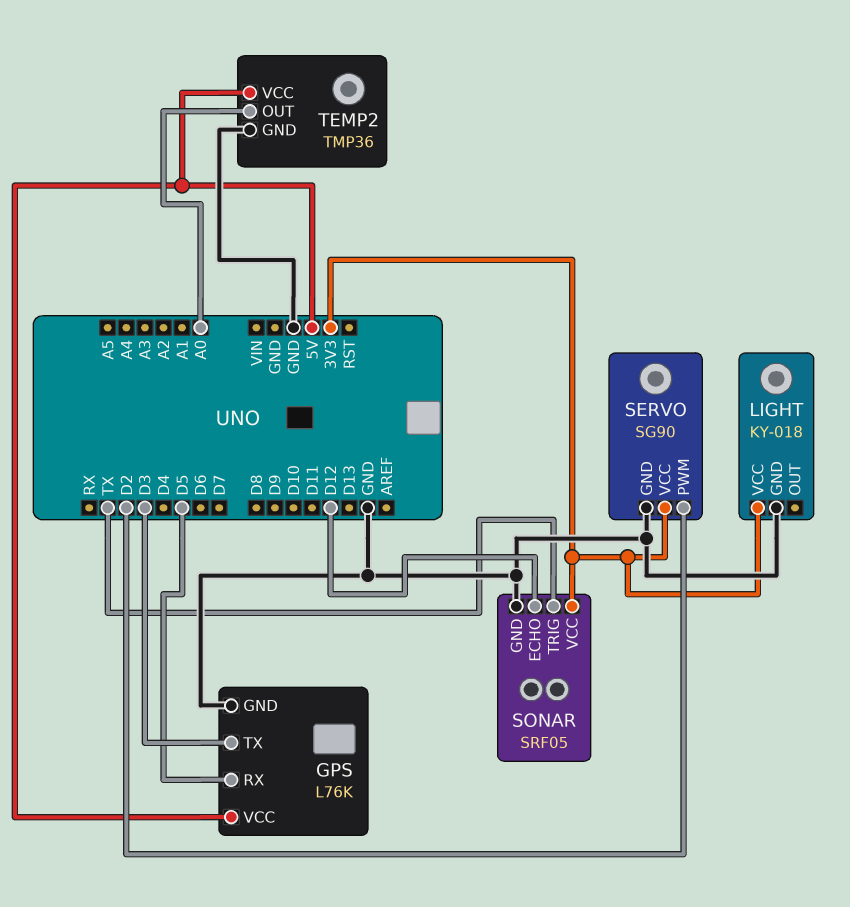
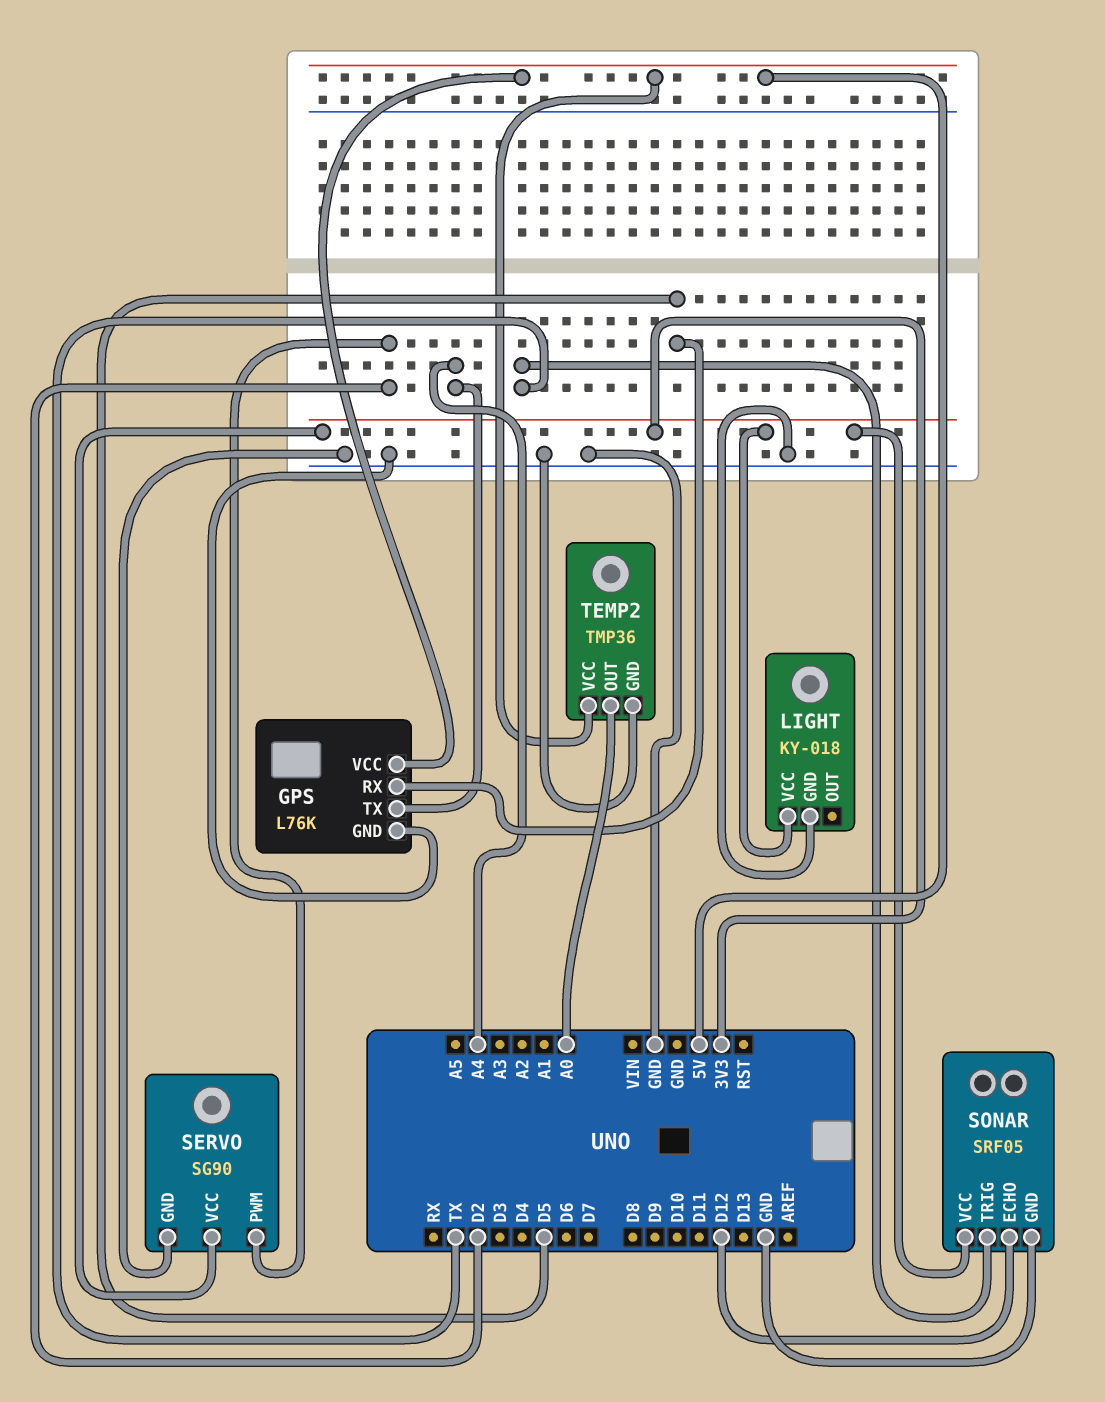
GPS pin TX: D3 -> A4

